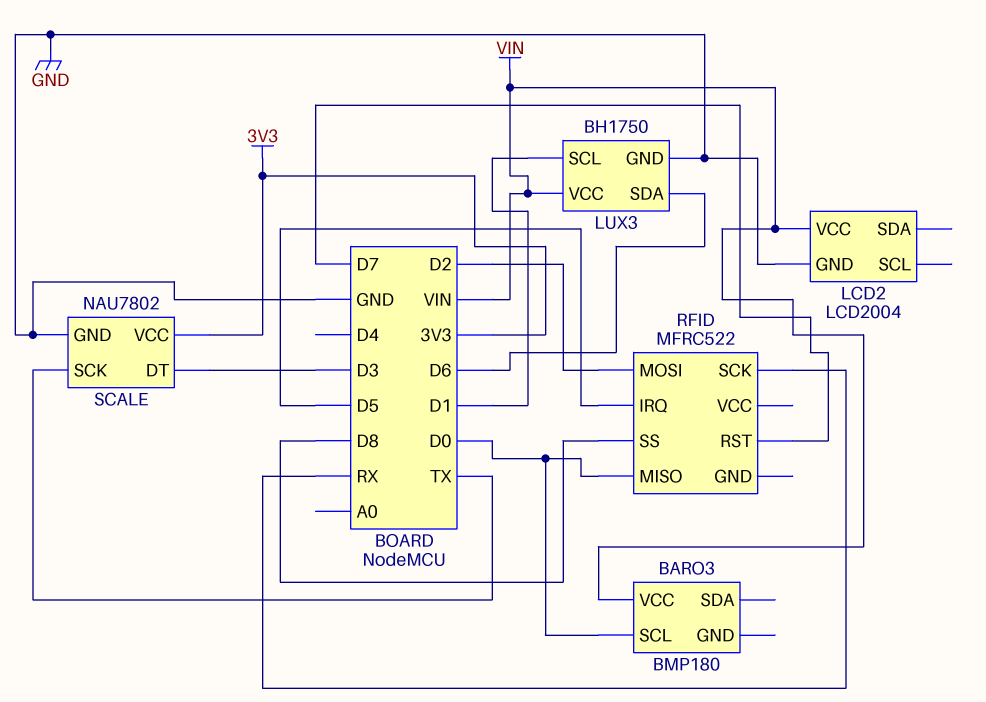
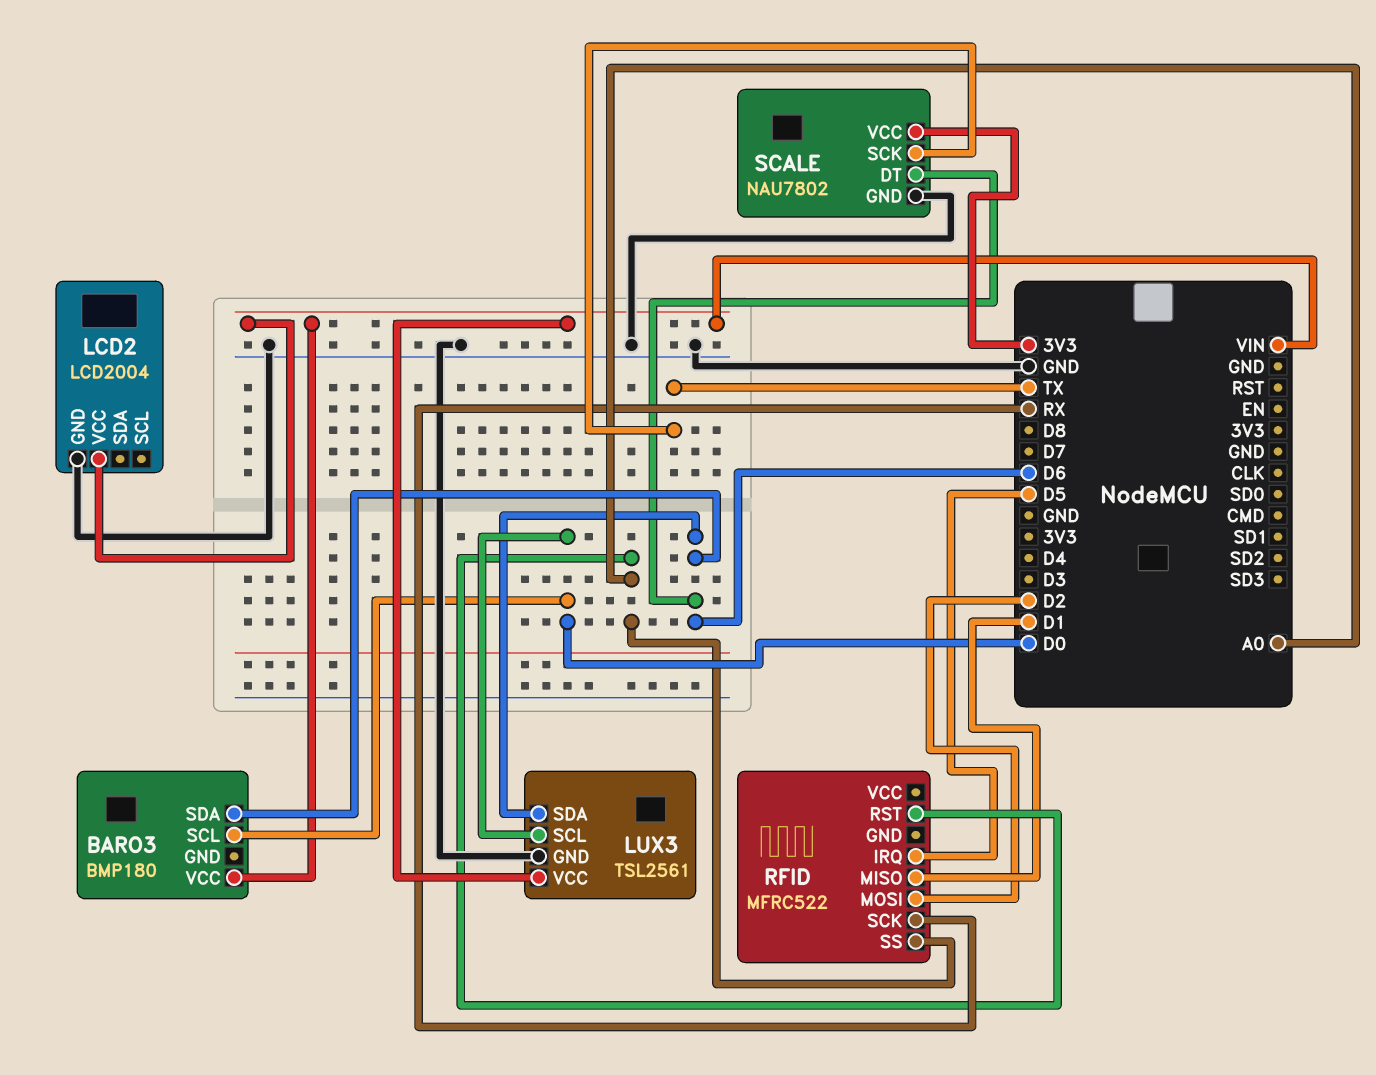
BARO3 pin SDA: none -> D6
LUX3: BH1750 -> TSL2561
LUX3 pin SCL: D1 -> D0
RFID pin MISO: D0 -> D1
RFID pin RST: D7 -> A0
RFID pin SS: D8 -> A0
SCALE pin DT: D3 -> D6

